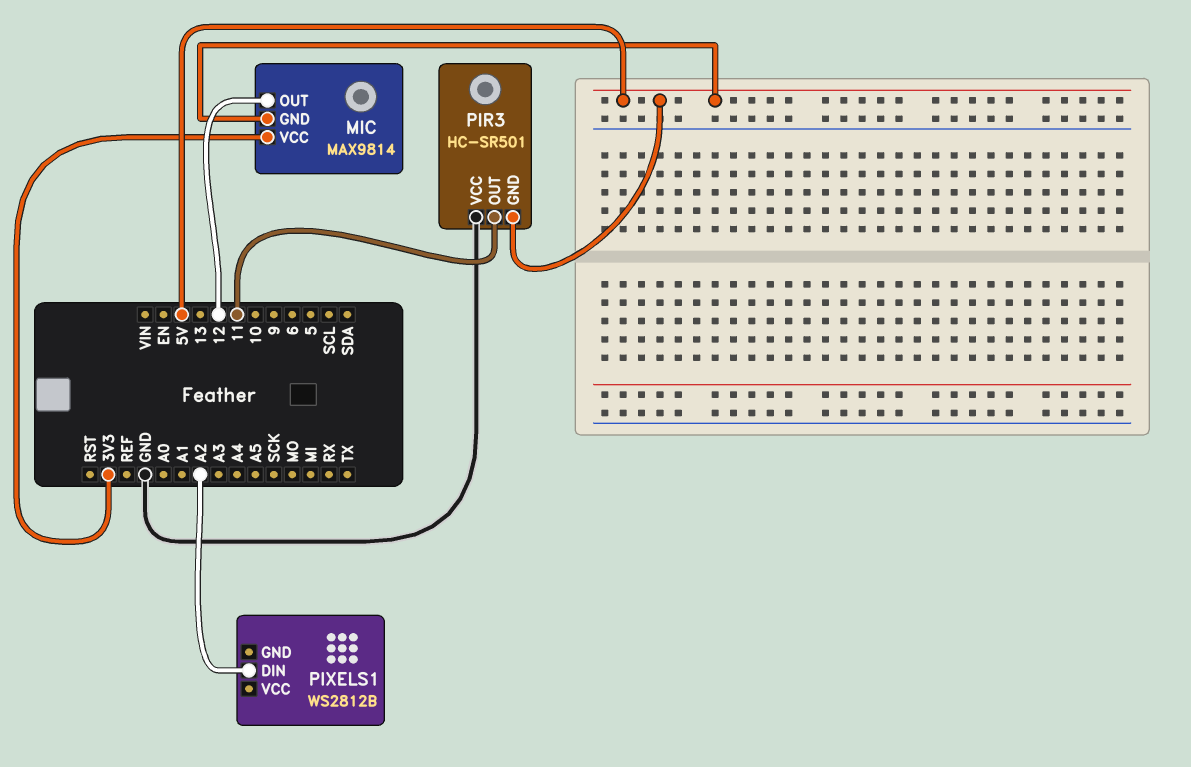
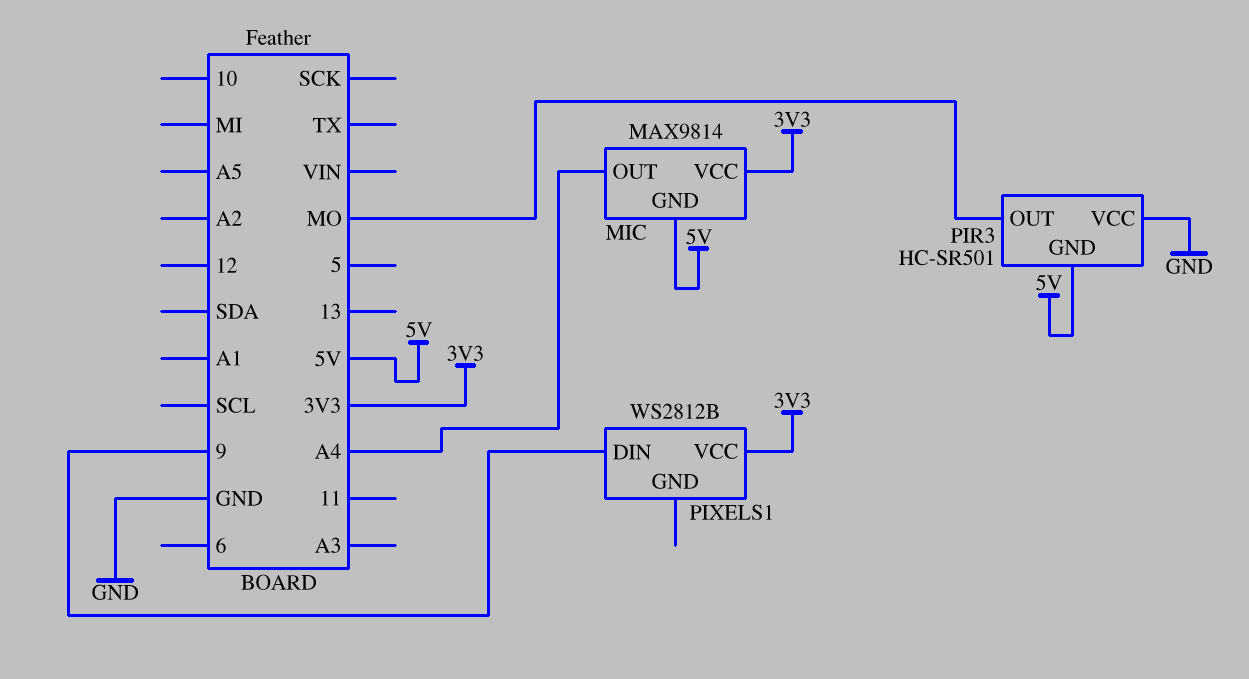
MIC pin OUT: 12 -> A4
PIR3 pin OUT: 11 -> MO
PIXELS1 pin DIN: A2 -> 9
PIXELS1 pin VCC: none -> 3V3

